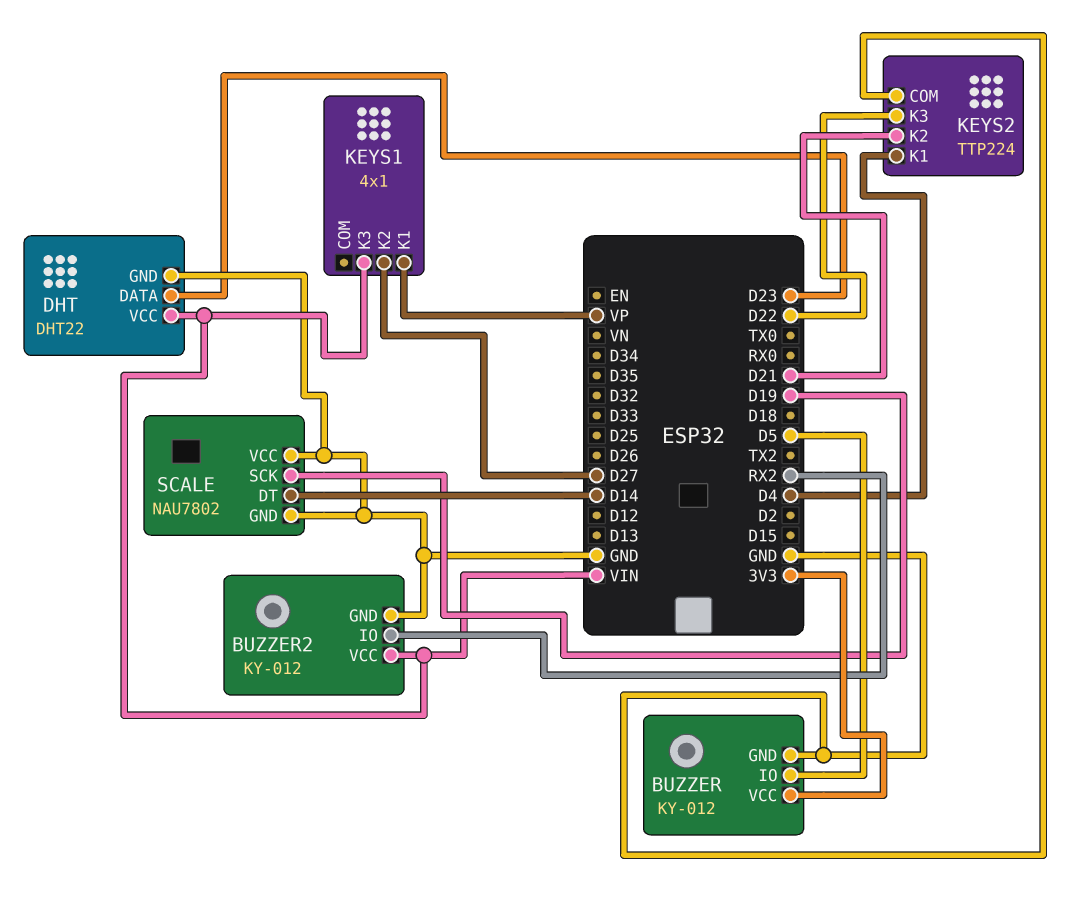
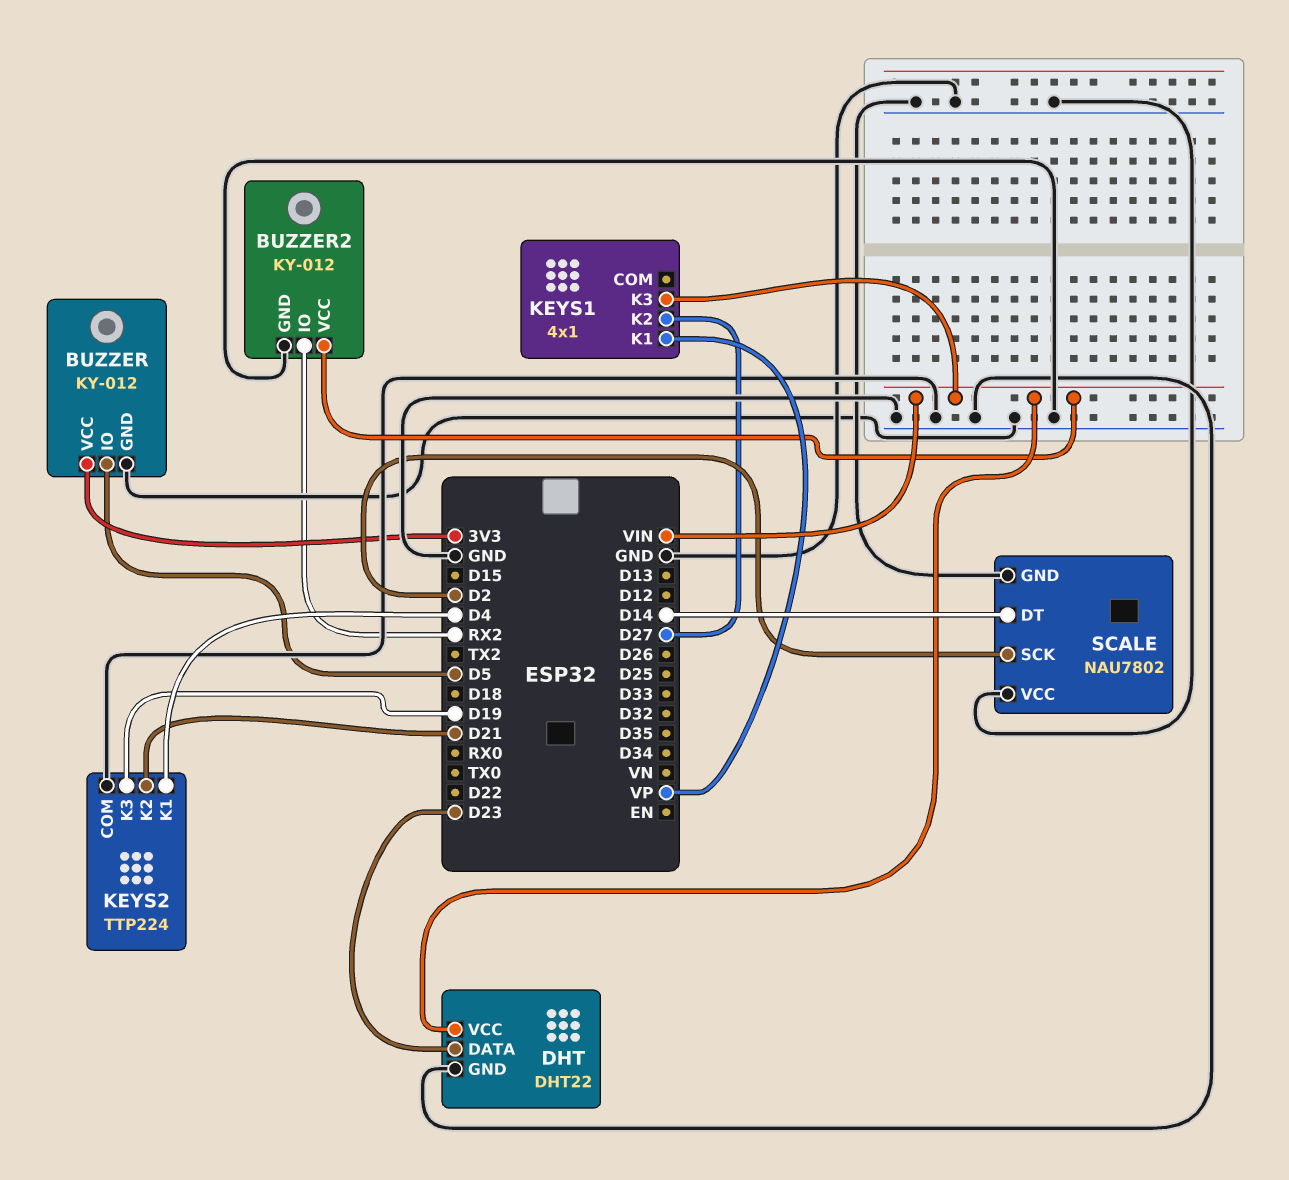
KEYS2 pin K3: D22 -> D19
SCALE pin SCK: D19 -> D2

